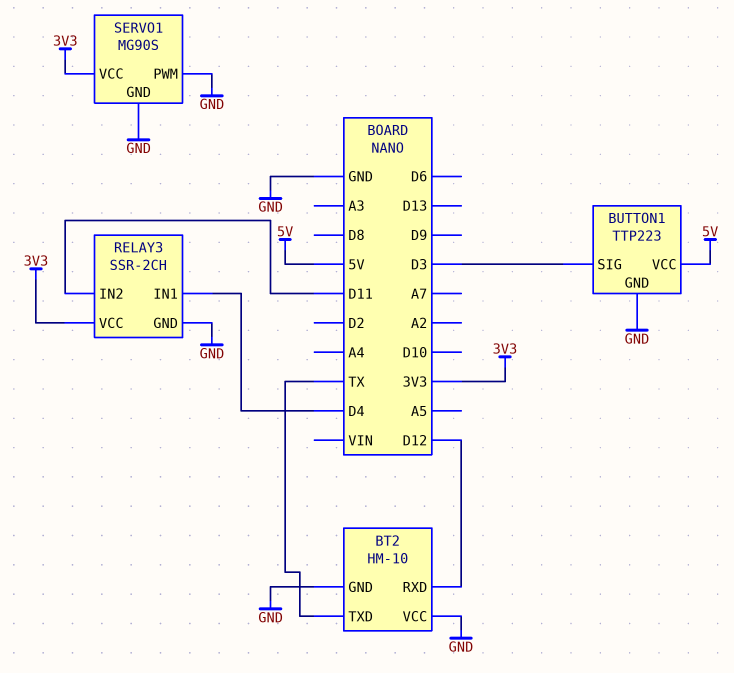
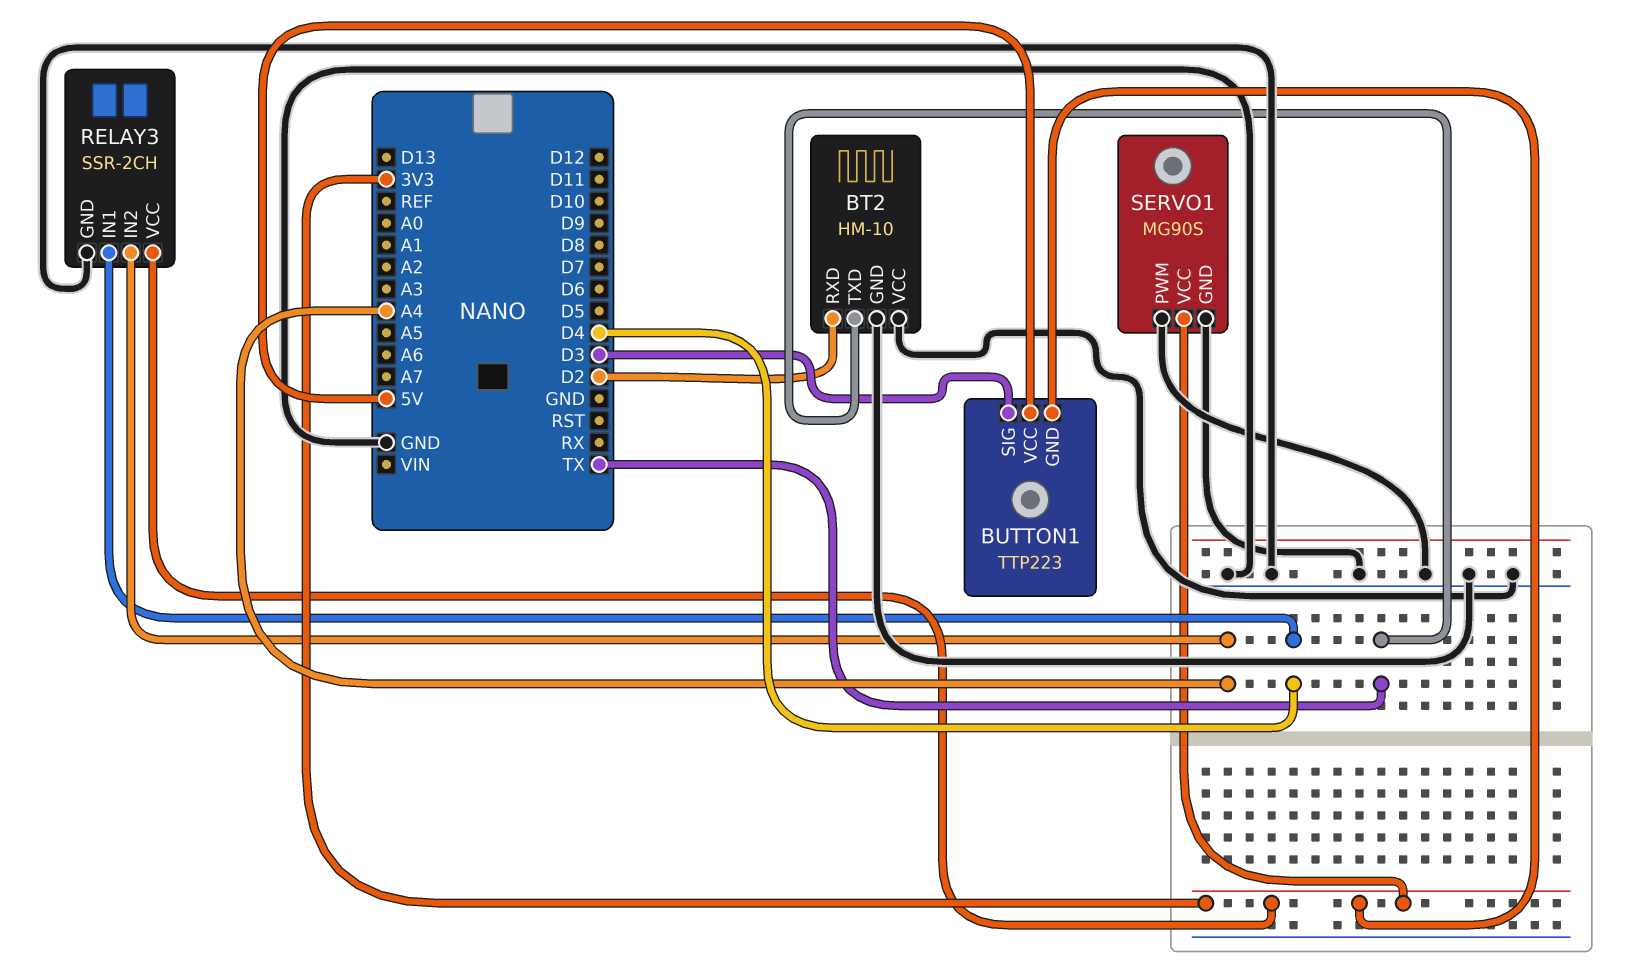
BT2 pin RXD: D12 -> D2
BUTTON1 pin GND: GND -> 3V3
RELAY3 pin IN2: D11 -> A4

